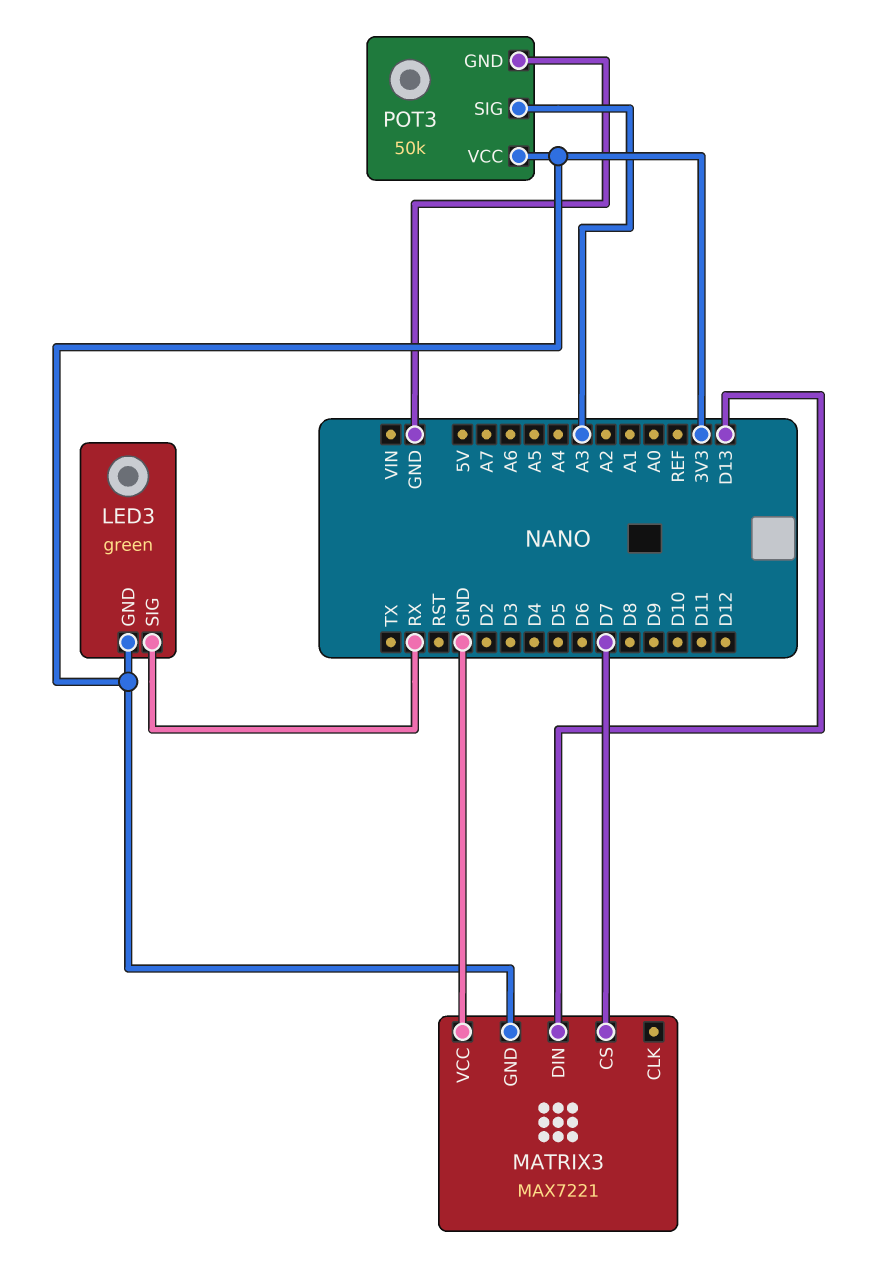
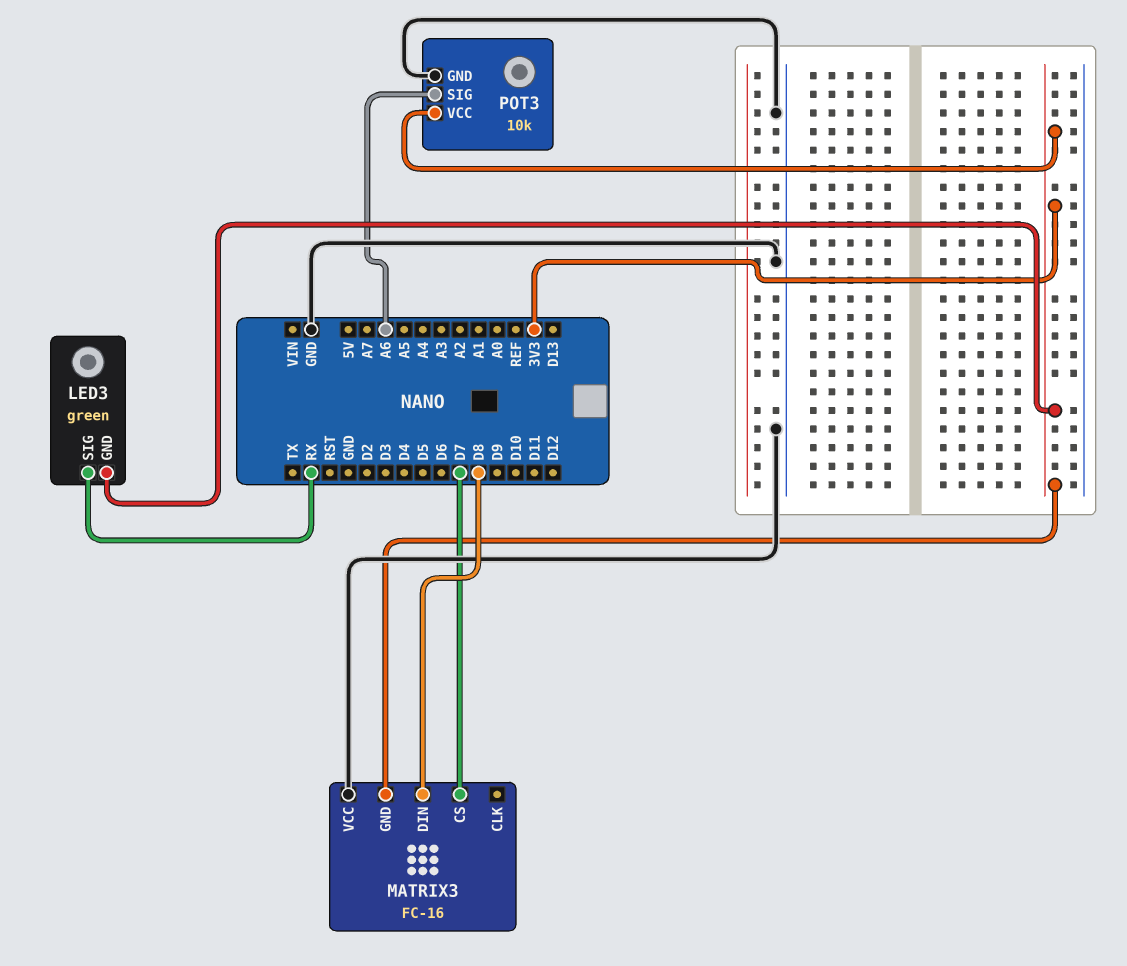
MATRIX3: MAX7221 -> FC-16
MATRIX3 pin DIN: D13 -> D8
POT3: 50k -> 10k
POT3 pin SIG: A3 -> A6

